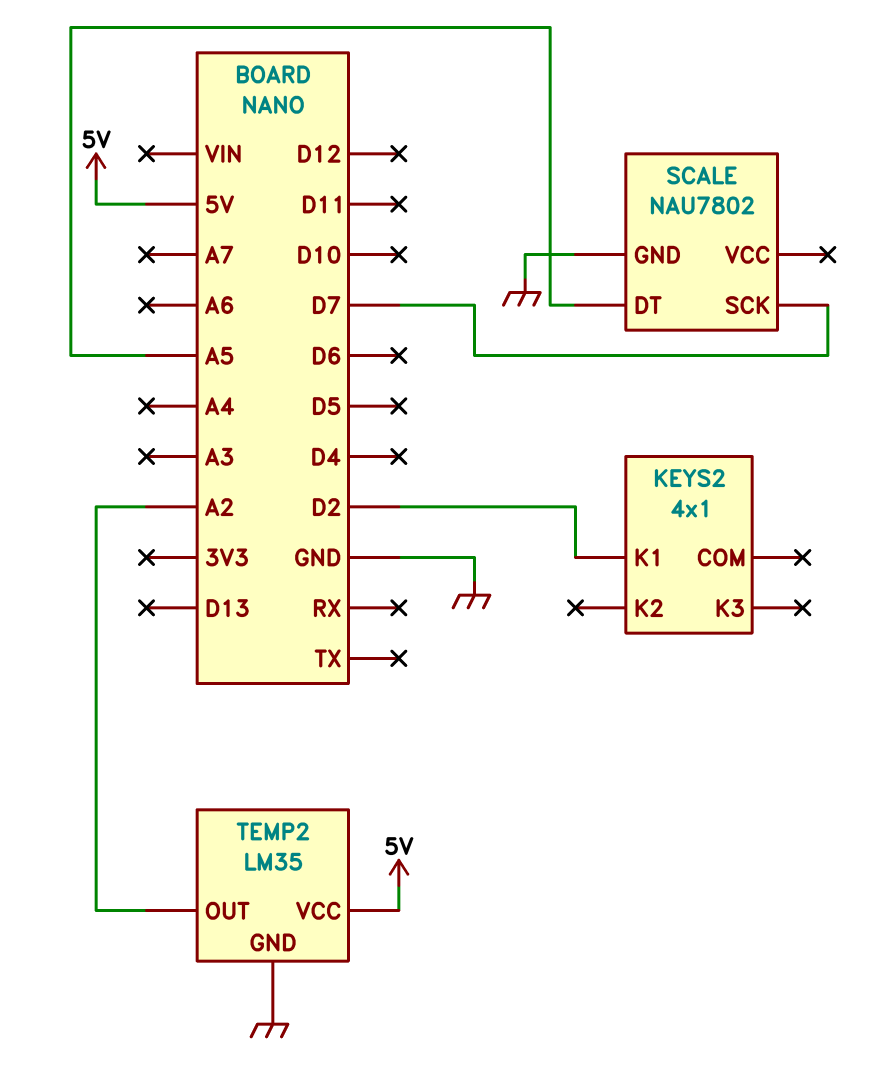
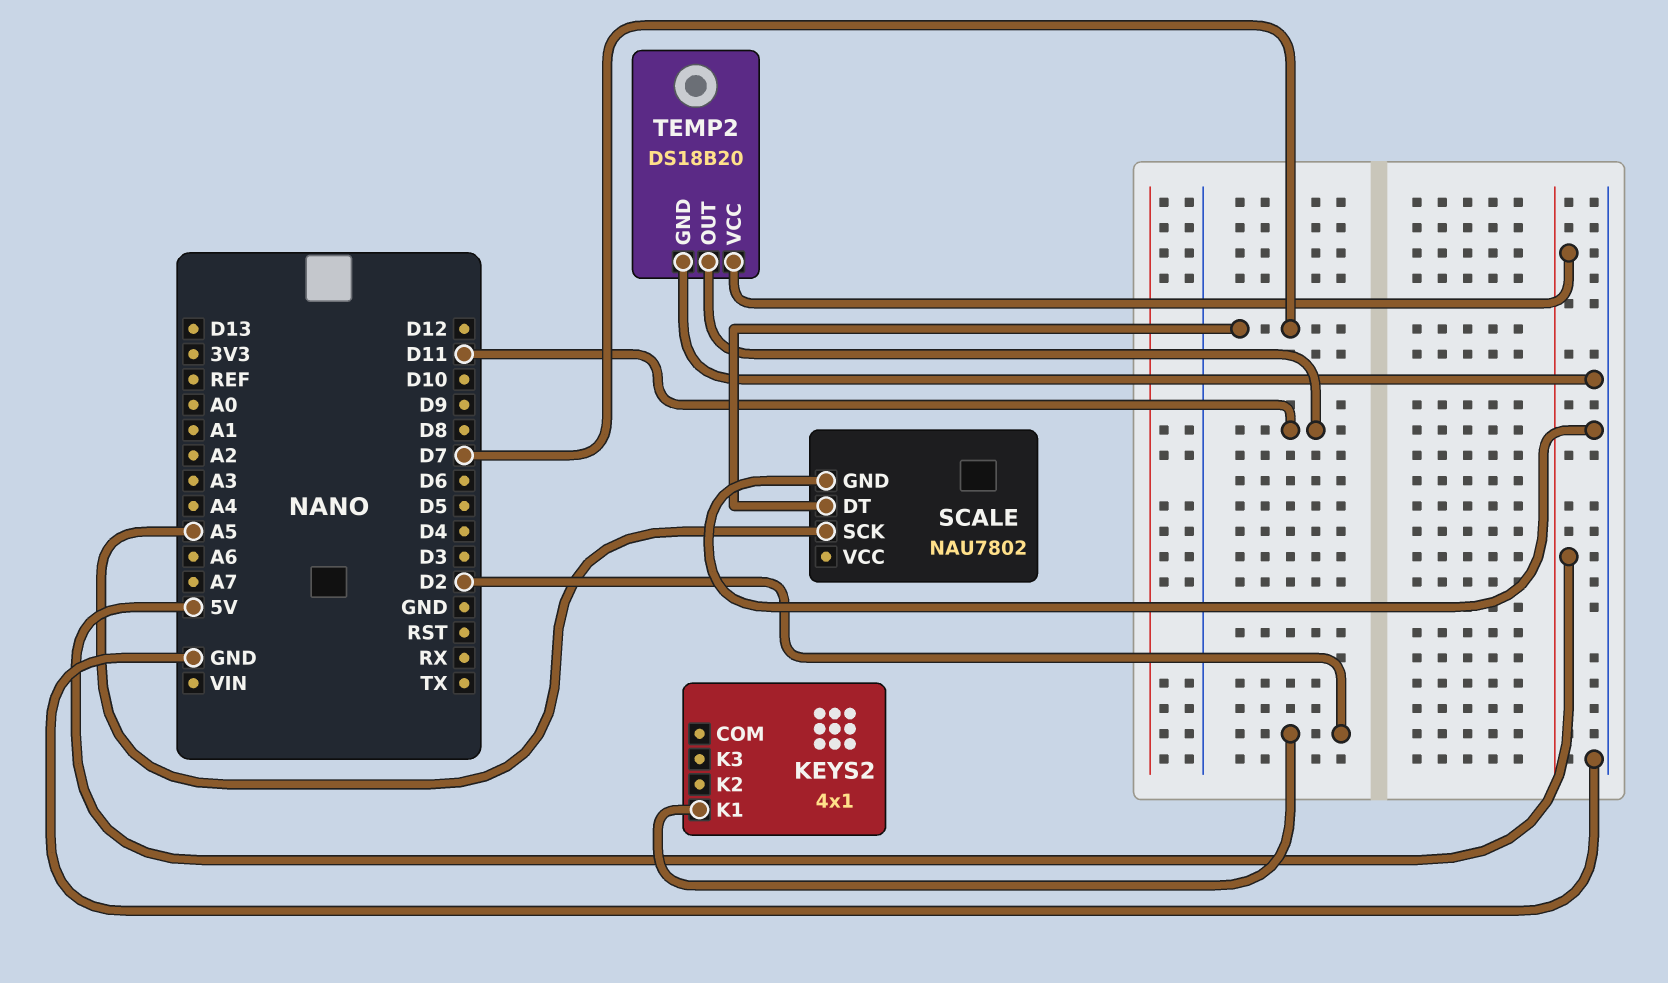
SCALE pin DT: A5 -> D7
SCALE pin SCK: D7 -> A5
TEMP2: LM35 -> DS18B20
TEMP2 pin OUT: A2 -> D11

